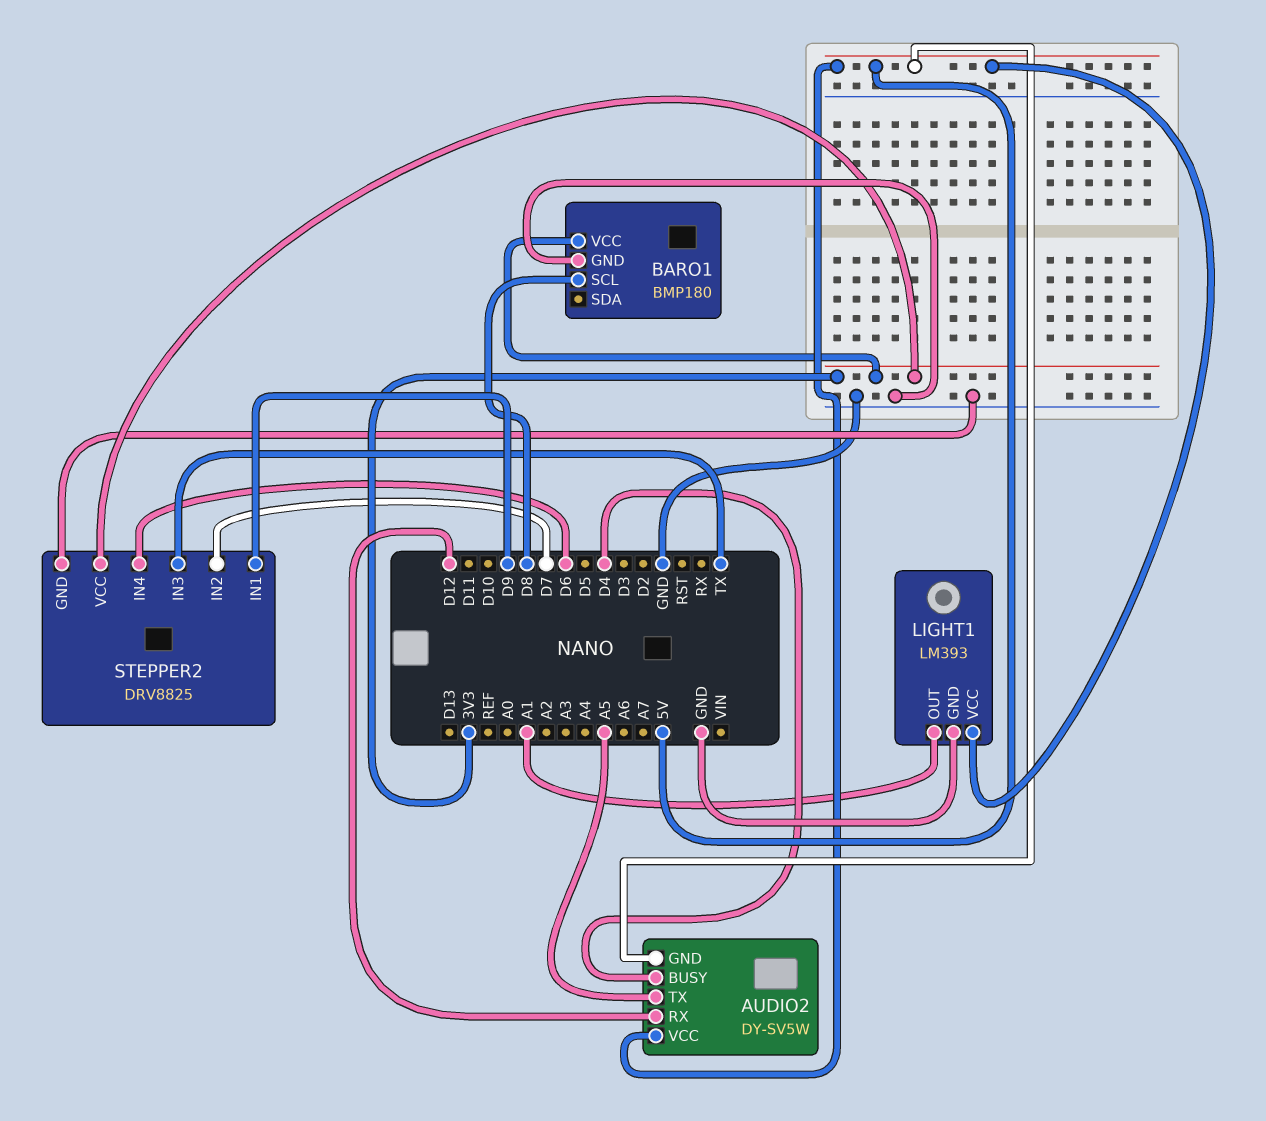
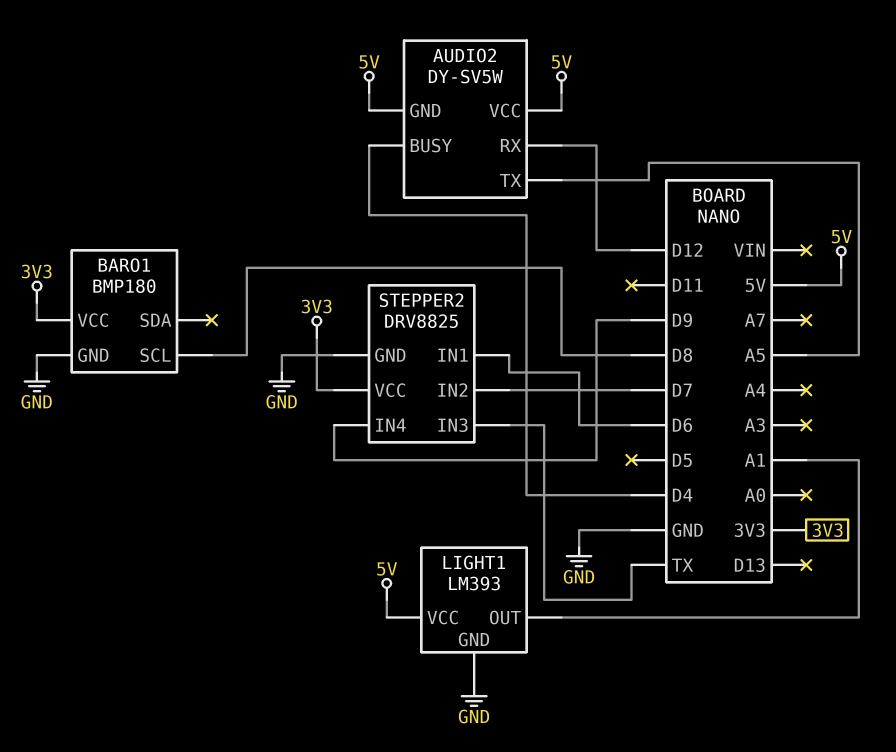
STEPPER2 pin IN1: D9 -> D6
STEPPER2 pin IN4: D6 -> D9

